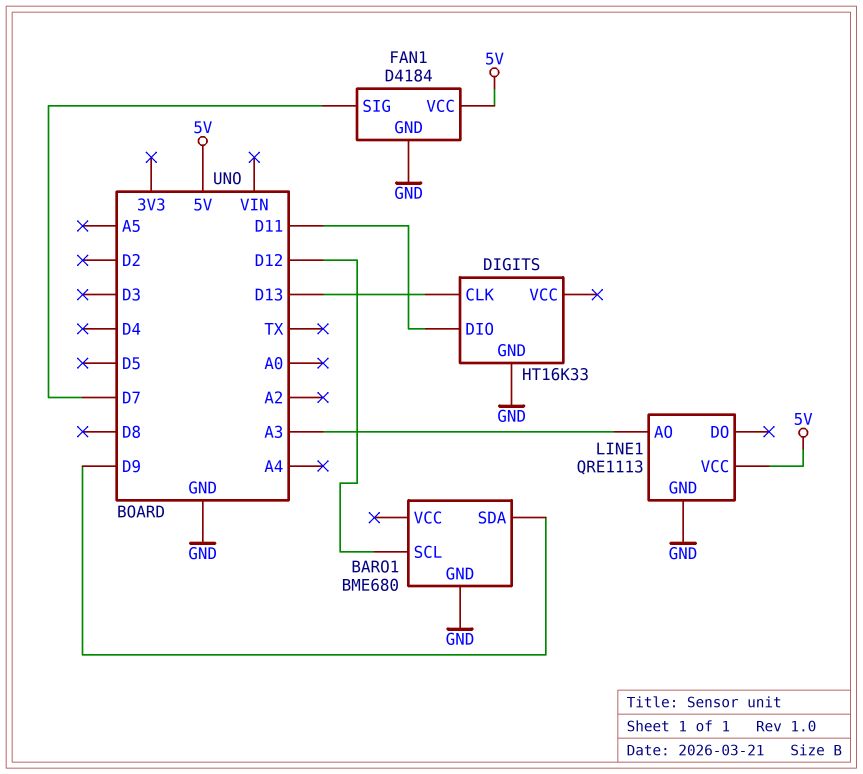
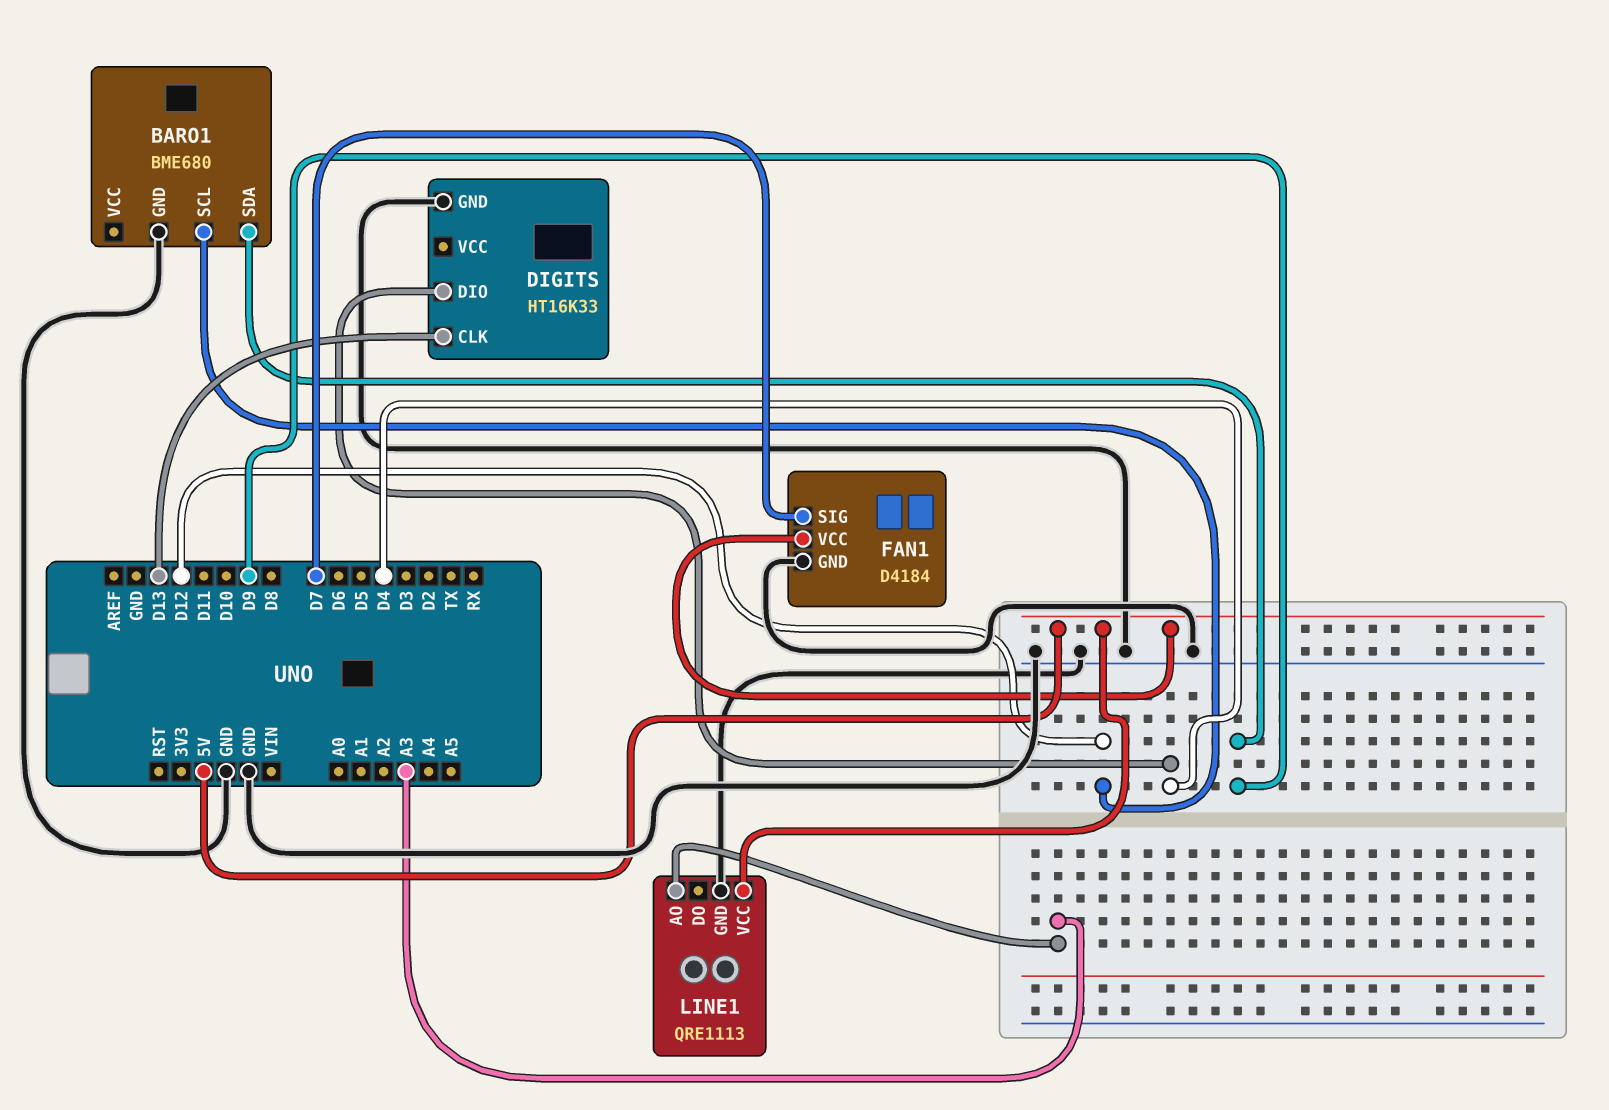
DIGITS pin DIO: D11 -> D4

